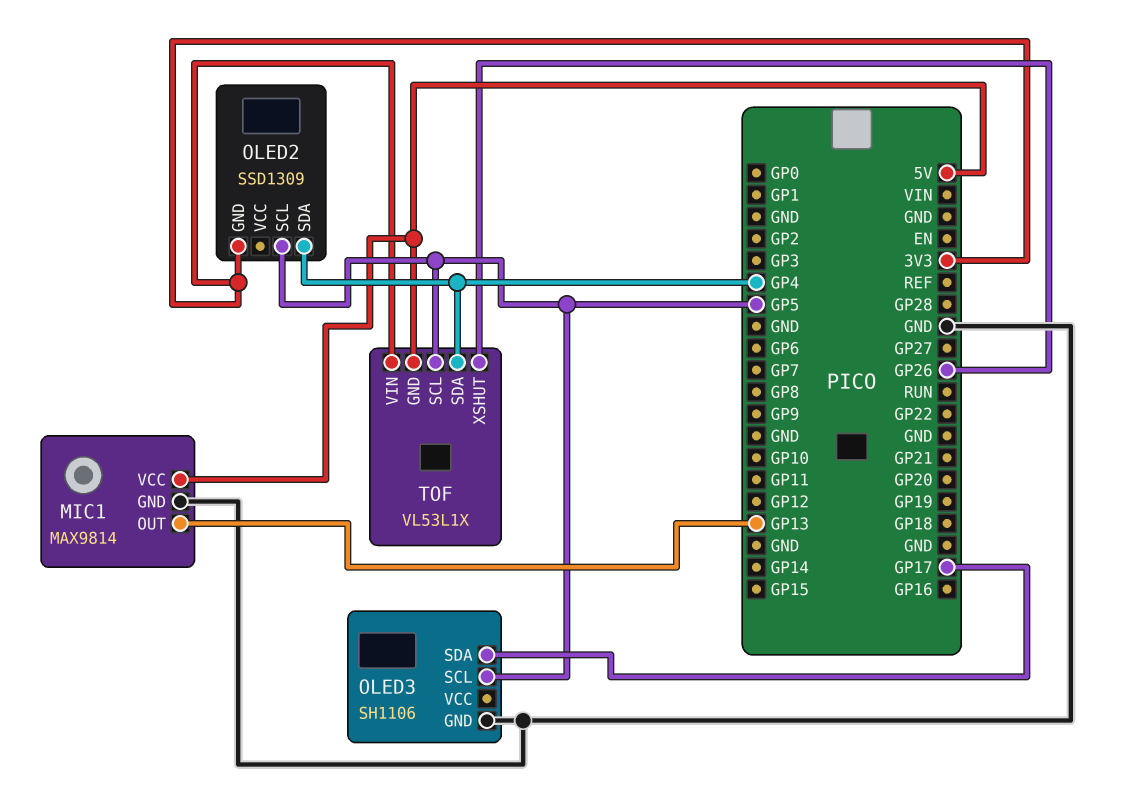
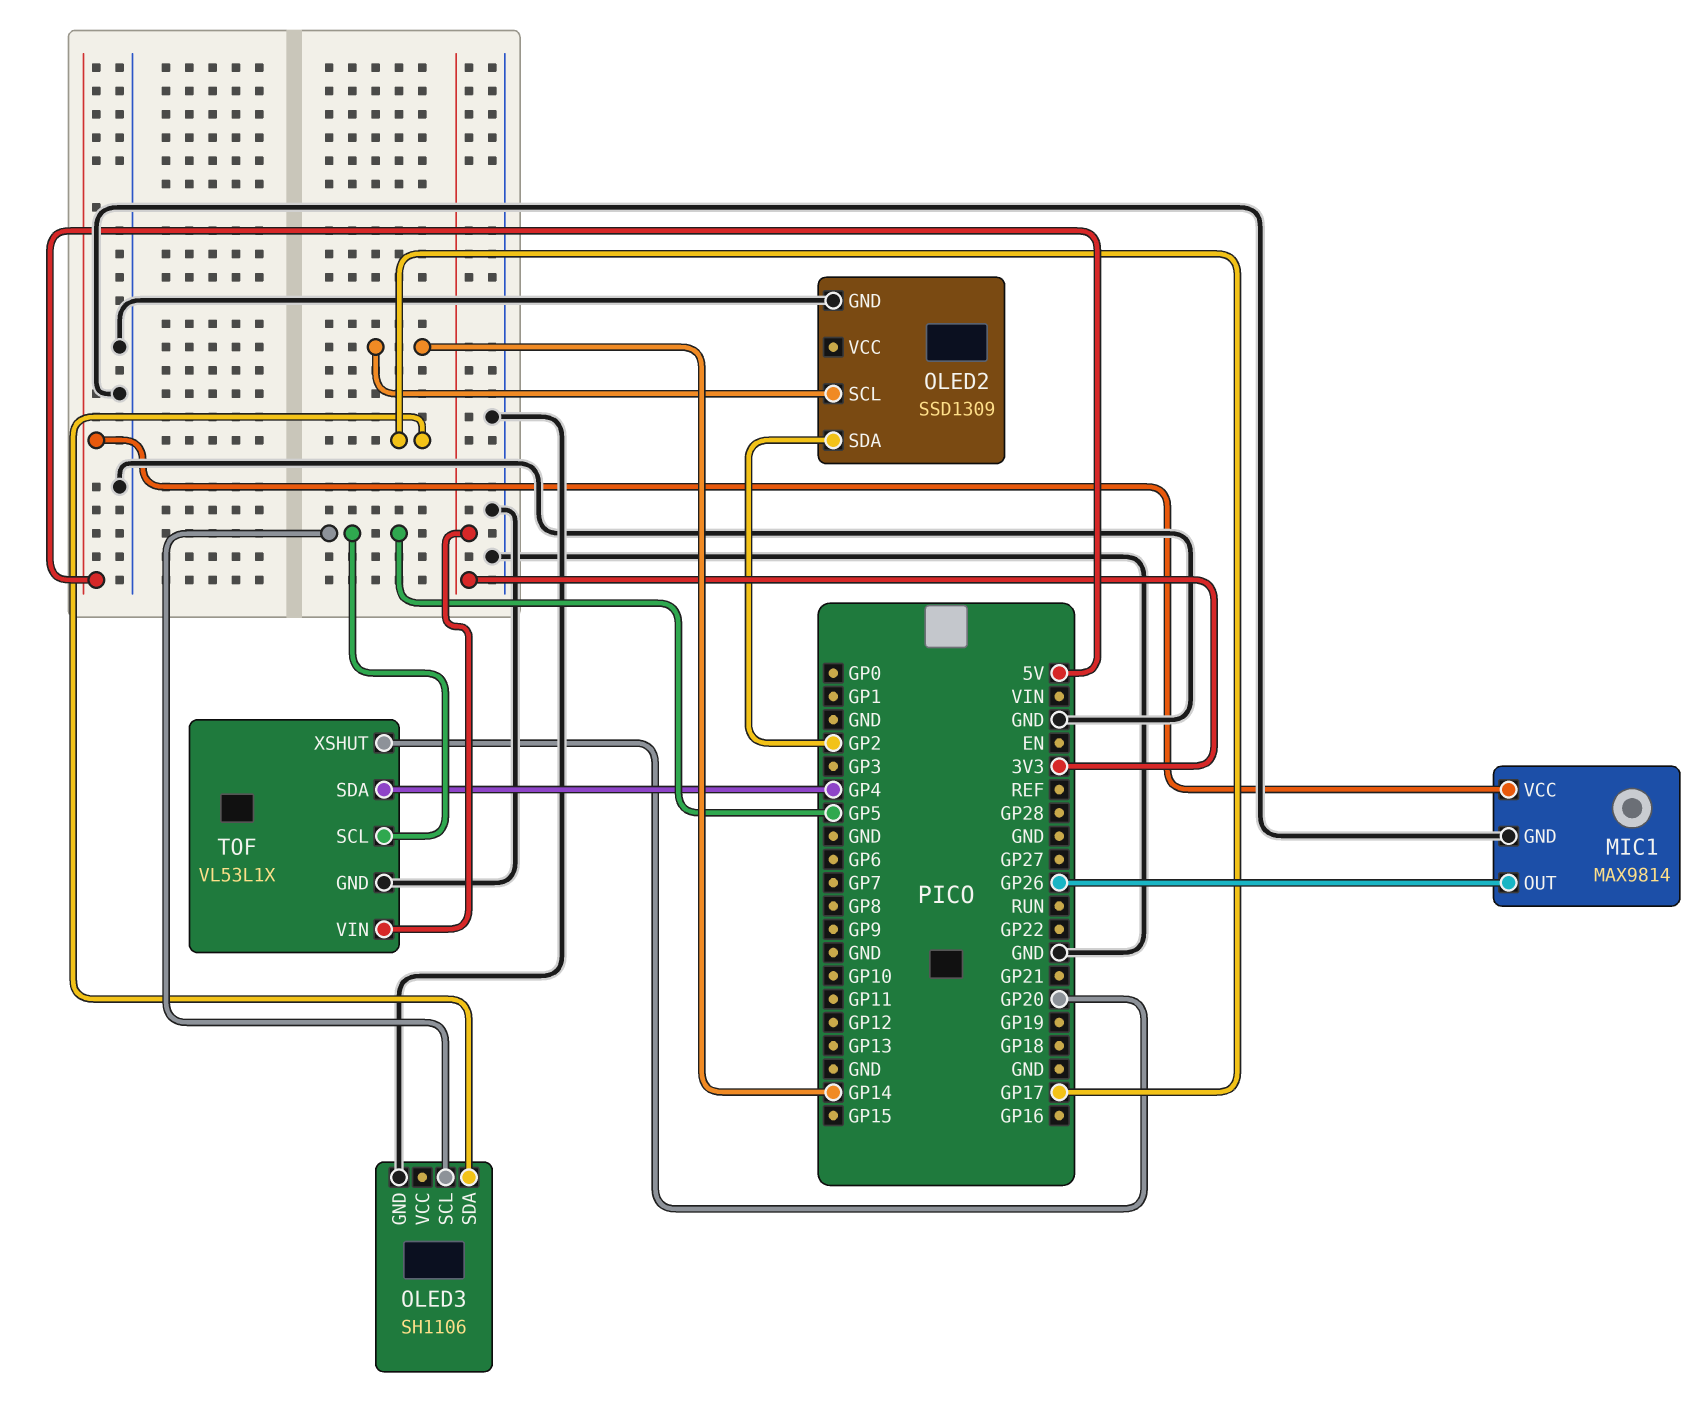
MIC1 pin OUT: GP13 -> GP26
OLED2 pin GND: 3V3 -> GND
OLED2 pin SCL: GP5 -> GP14
OLED2 pin SDA: GP4 -> GP2
TOF pin GND: 5V -> GND
TOF pin XSHUT: GP26 -> GP20

